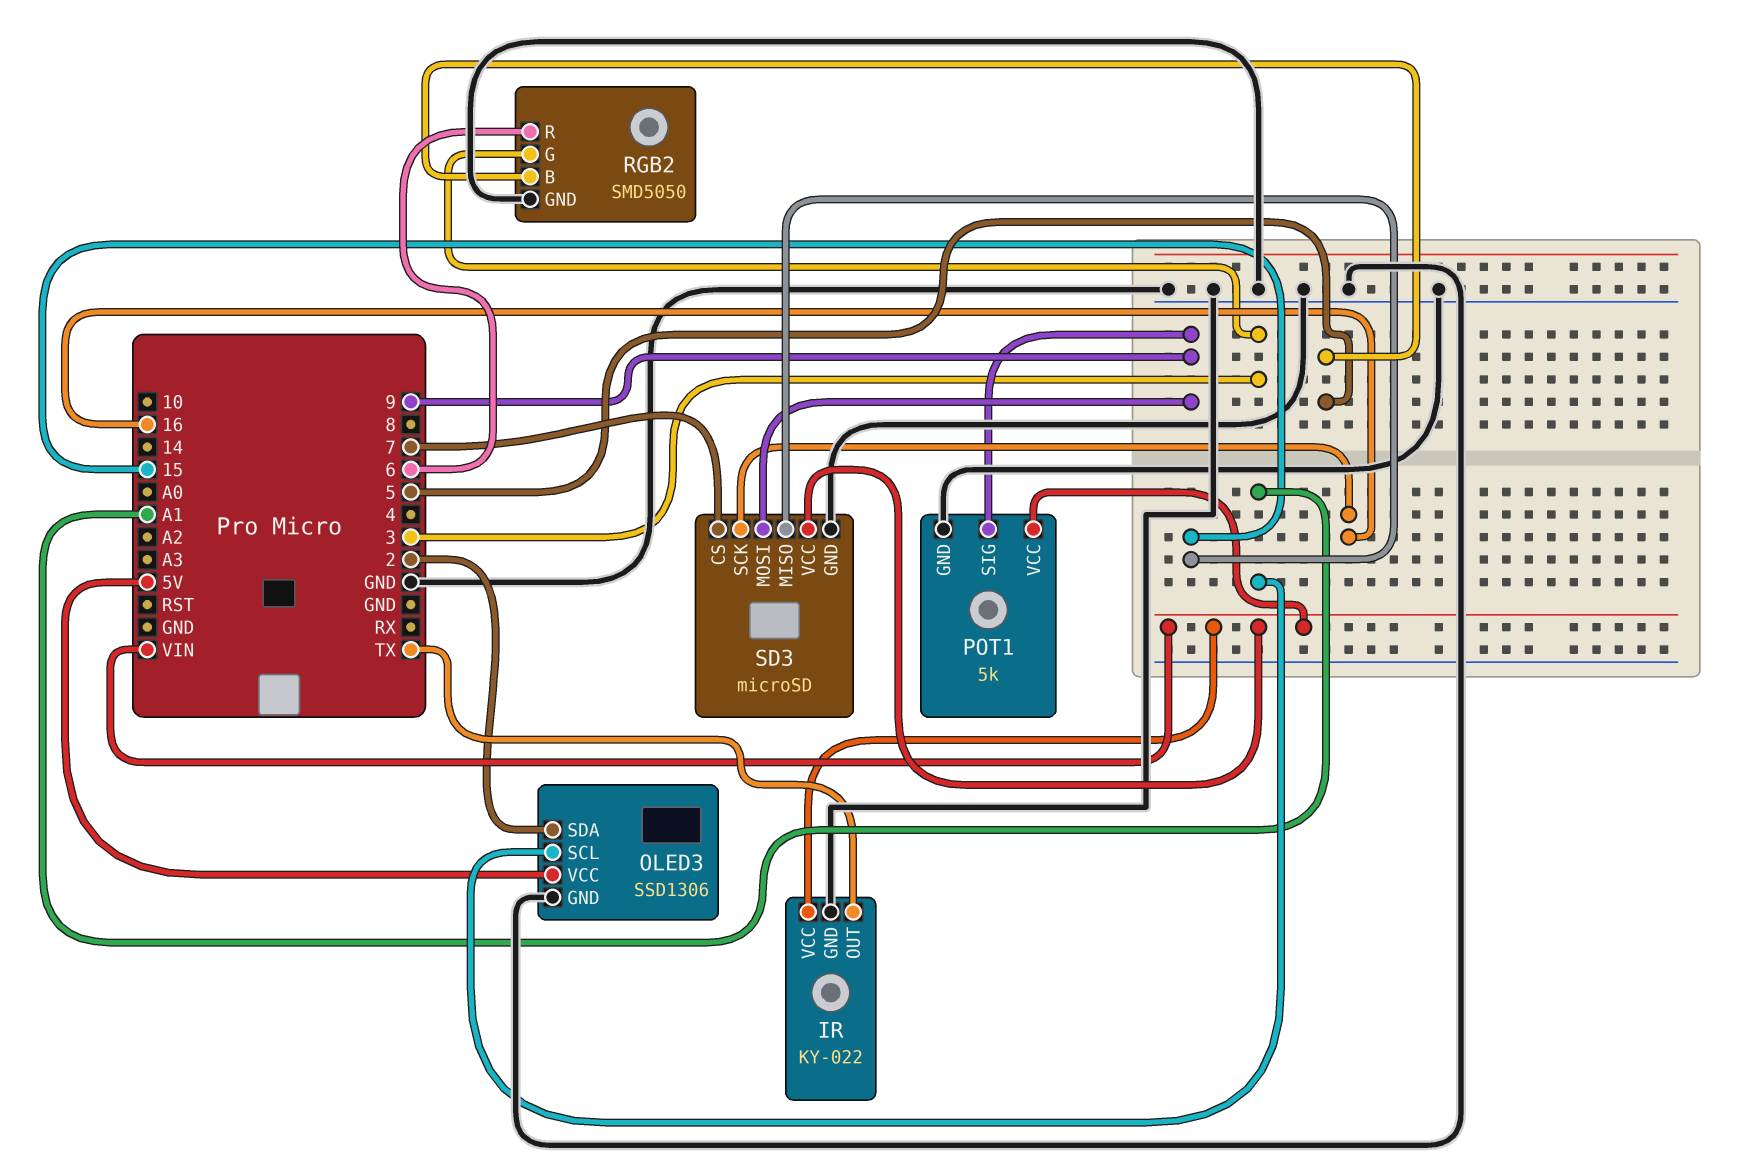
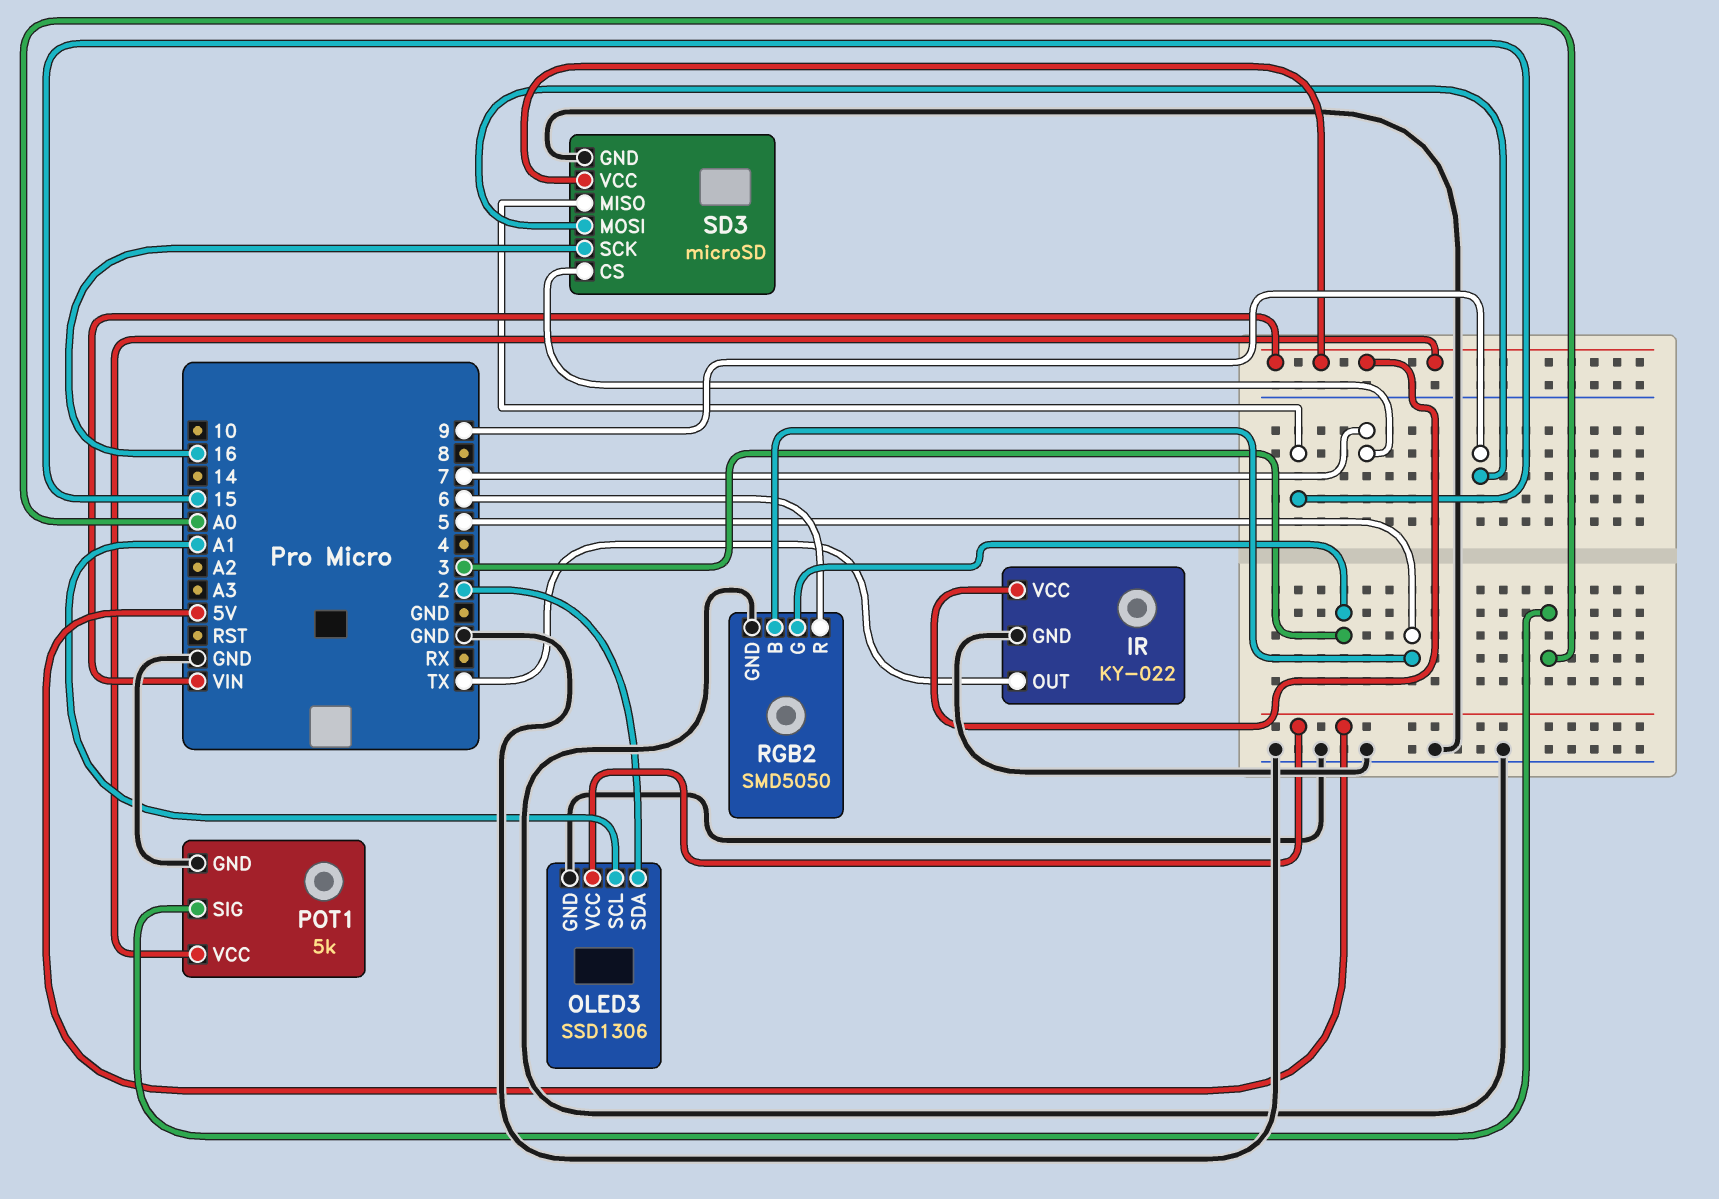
POT1 pin SIG: 9 -> A0

